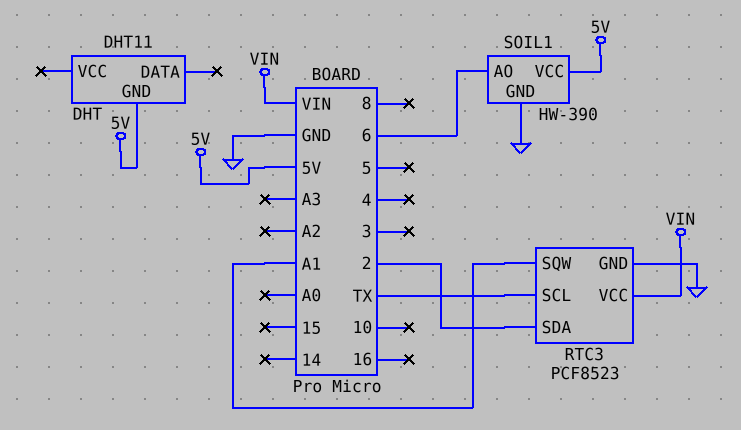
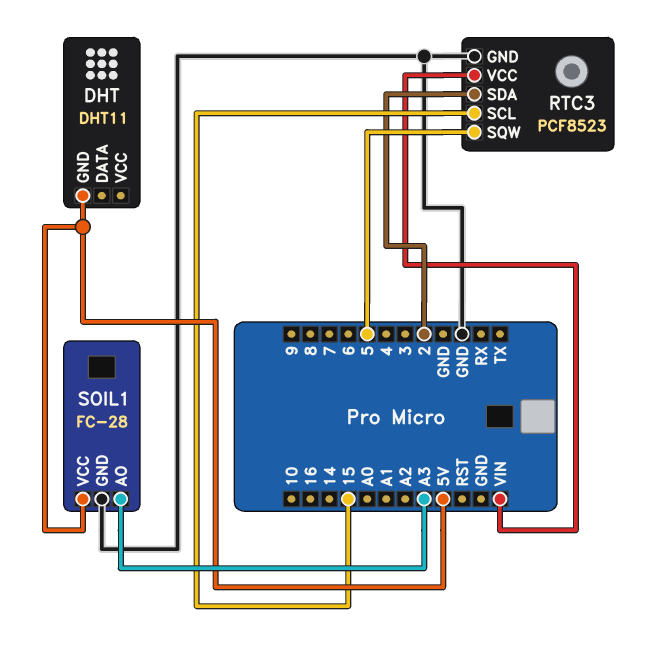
RTC3 pin SCL: TX -> 15
RTC3 pin SQW: A1 -> 5
SOIL1: HW-390 -> FC-28
SOIL1 pin AO: 6 -> A3

